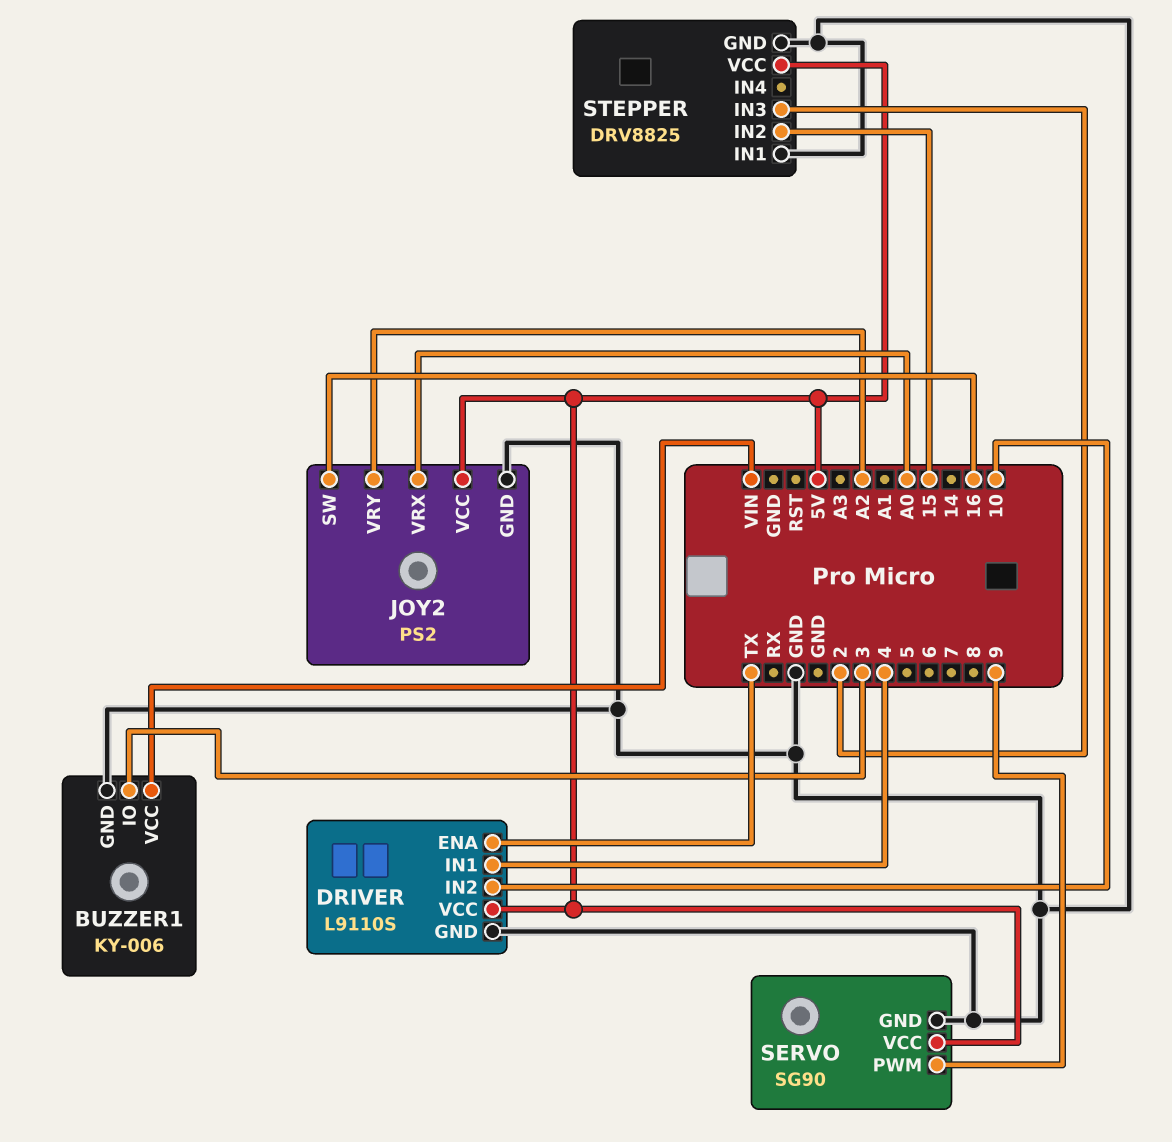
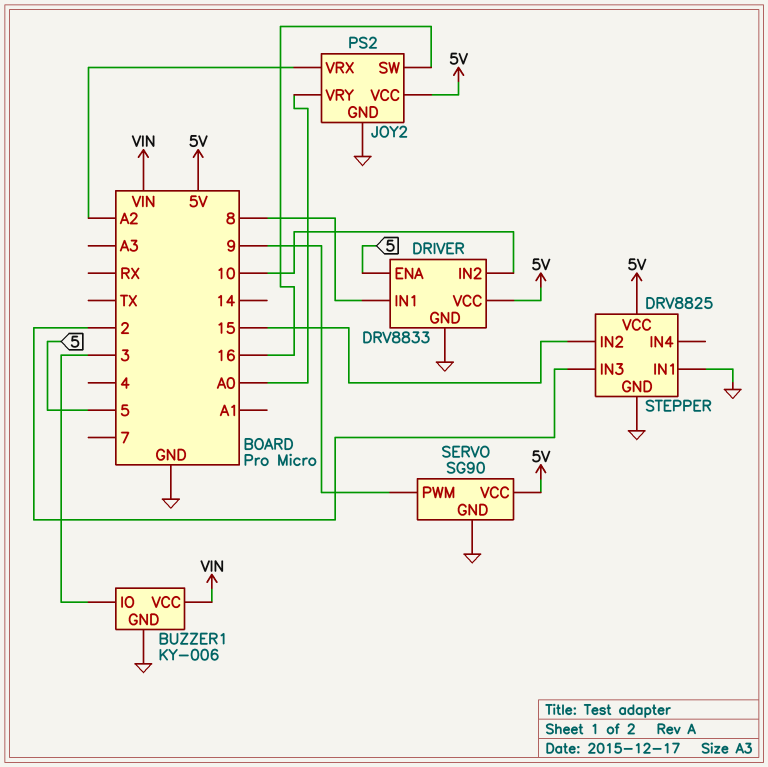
DRIVER: L9110S -> DRV8833
DRIVER pin ENA: TX -> 5
DRIVER pin IN1: 4 -> 8
JOY2 pin VRX: A0 -> A2
JOY2 pin VRY: A2 -> A0

